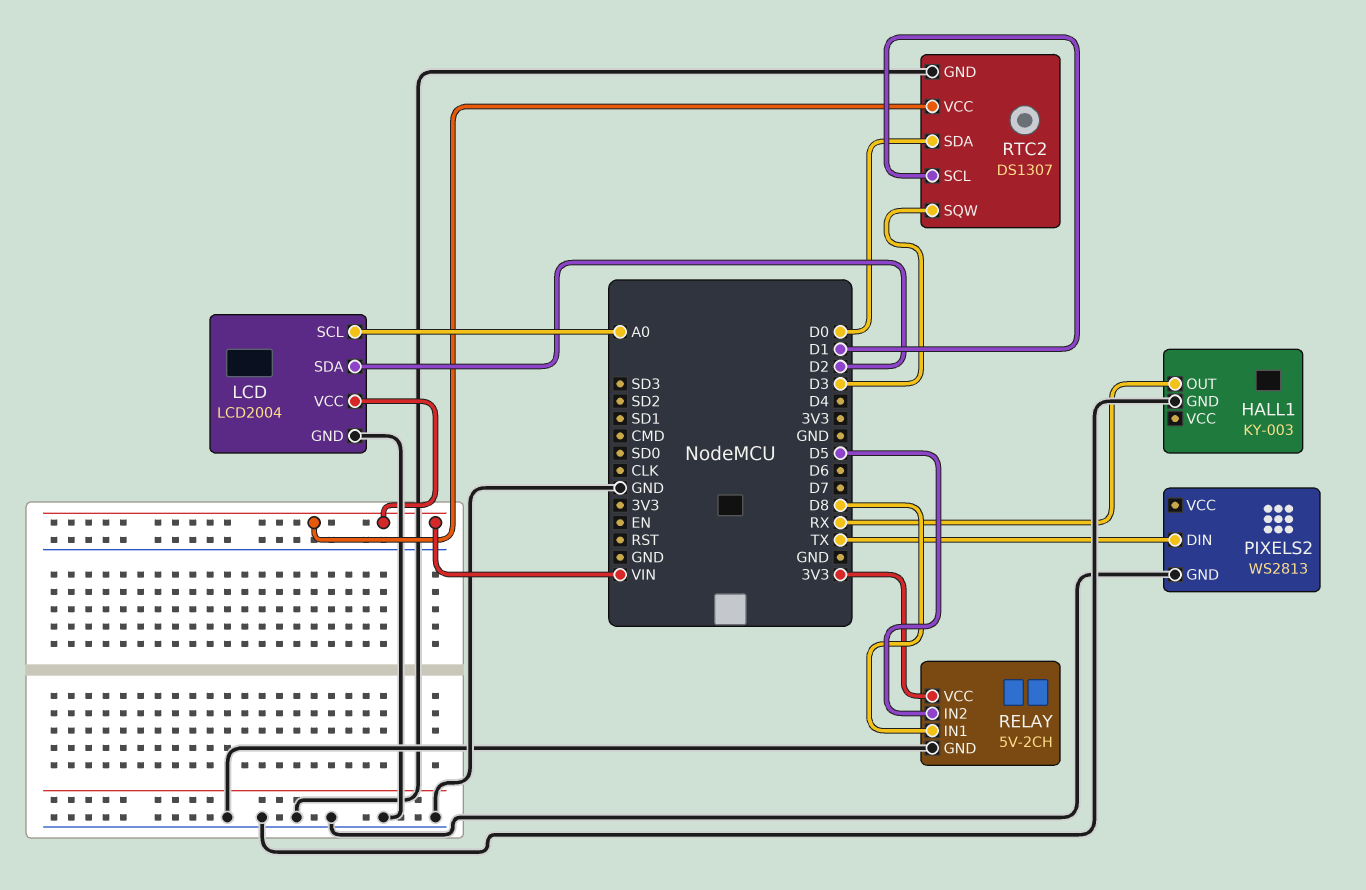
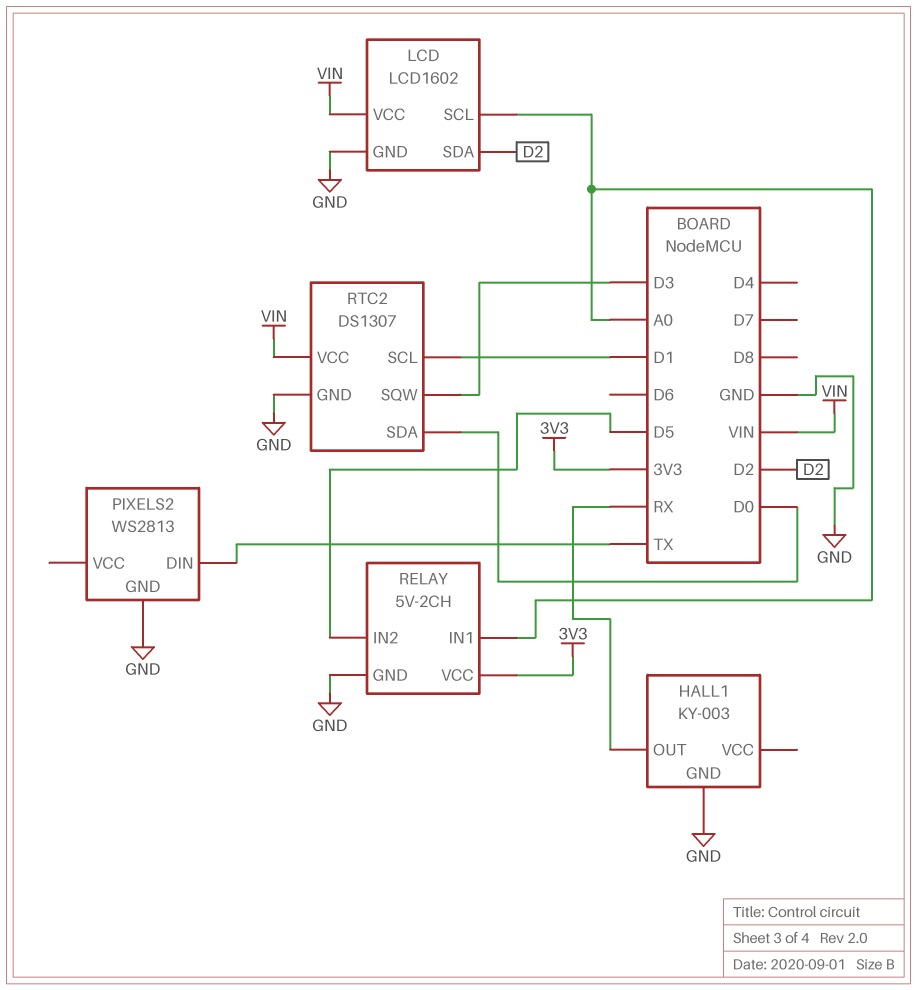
LCD: LCD2004 -> LCD1602
RELAY pin IN1: D8 -> A0

